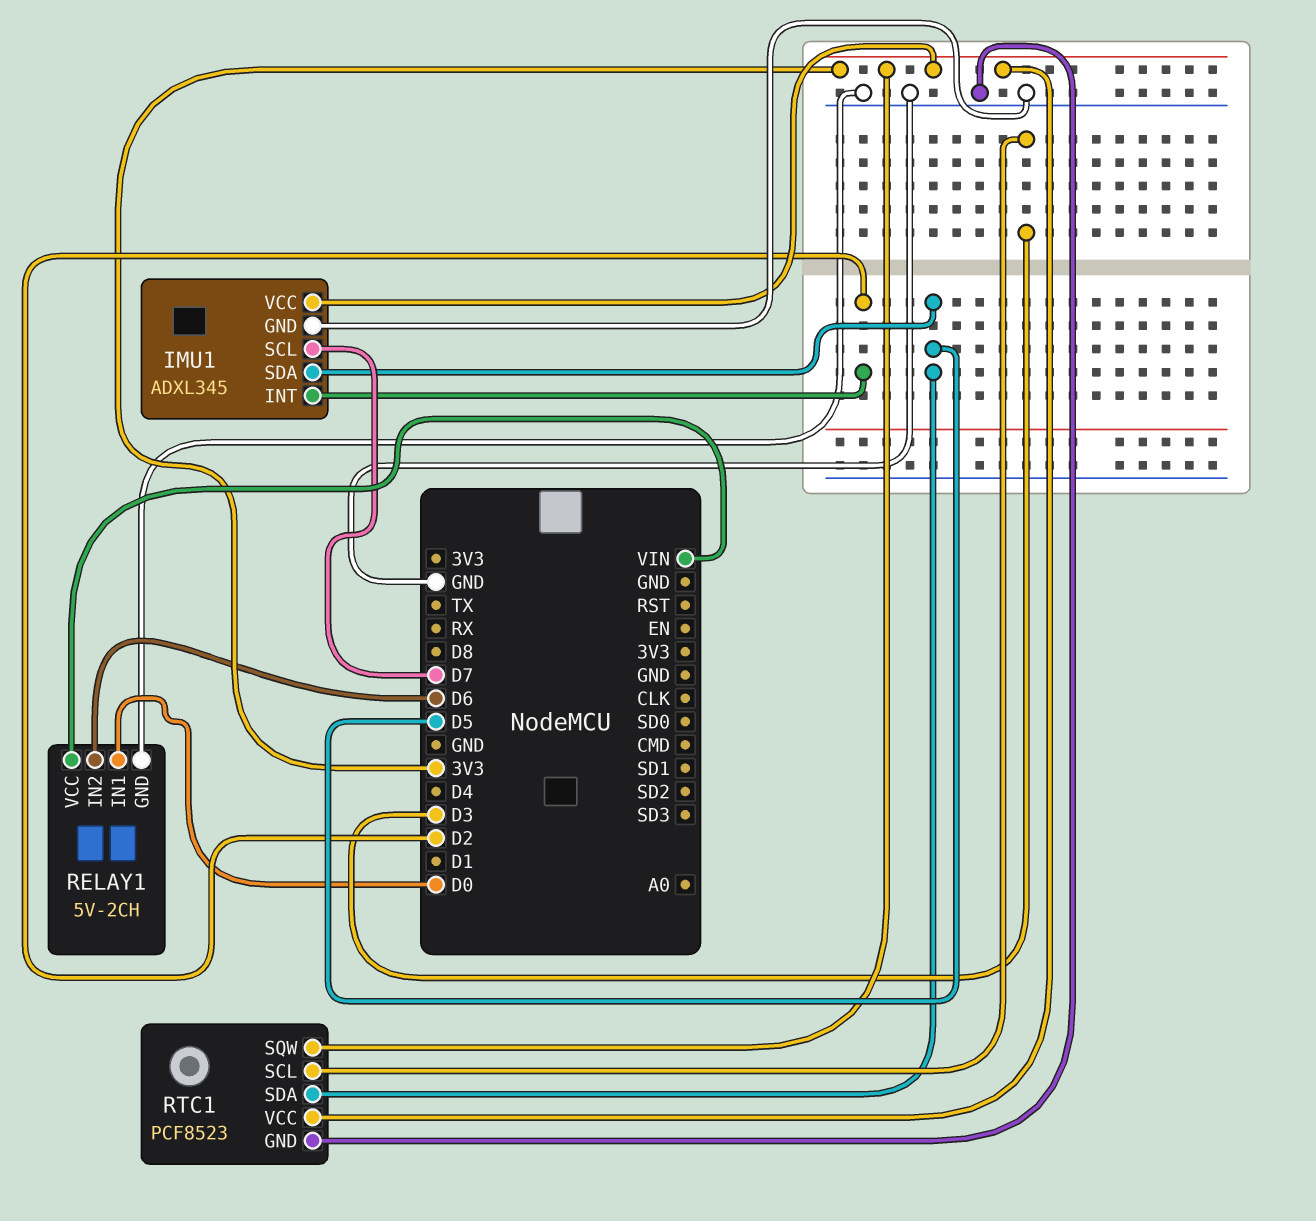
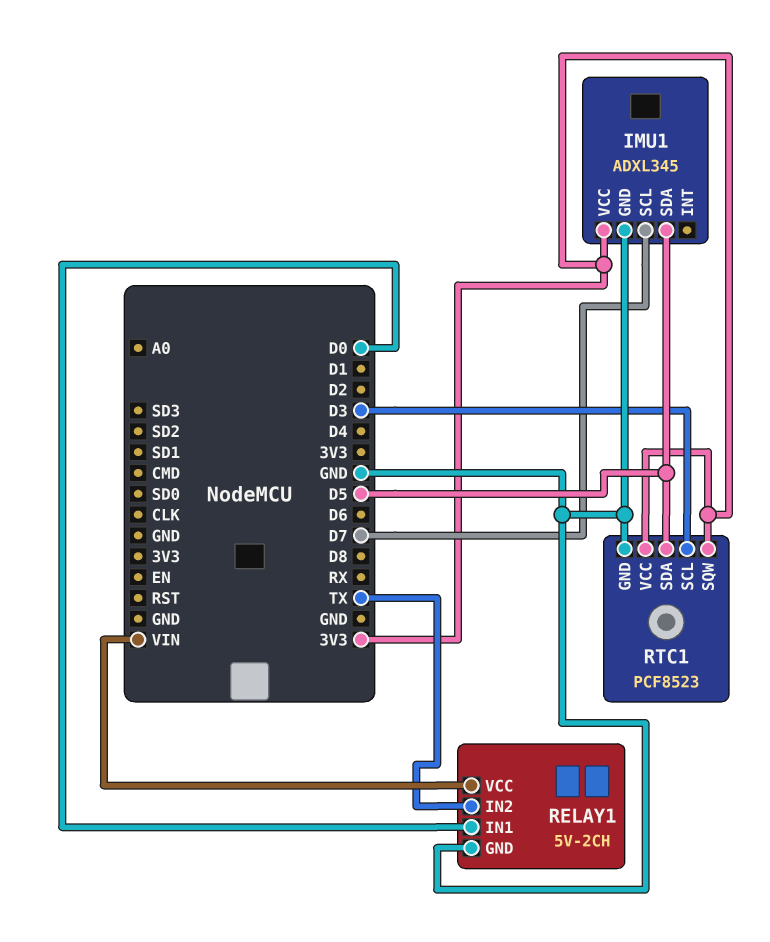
IMU1 pin INT: D2 -> none
RELAY1 pin IN2: D6 -> TX

